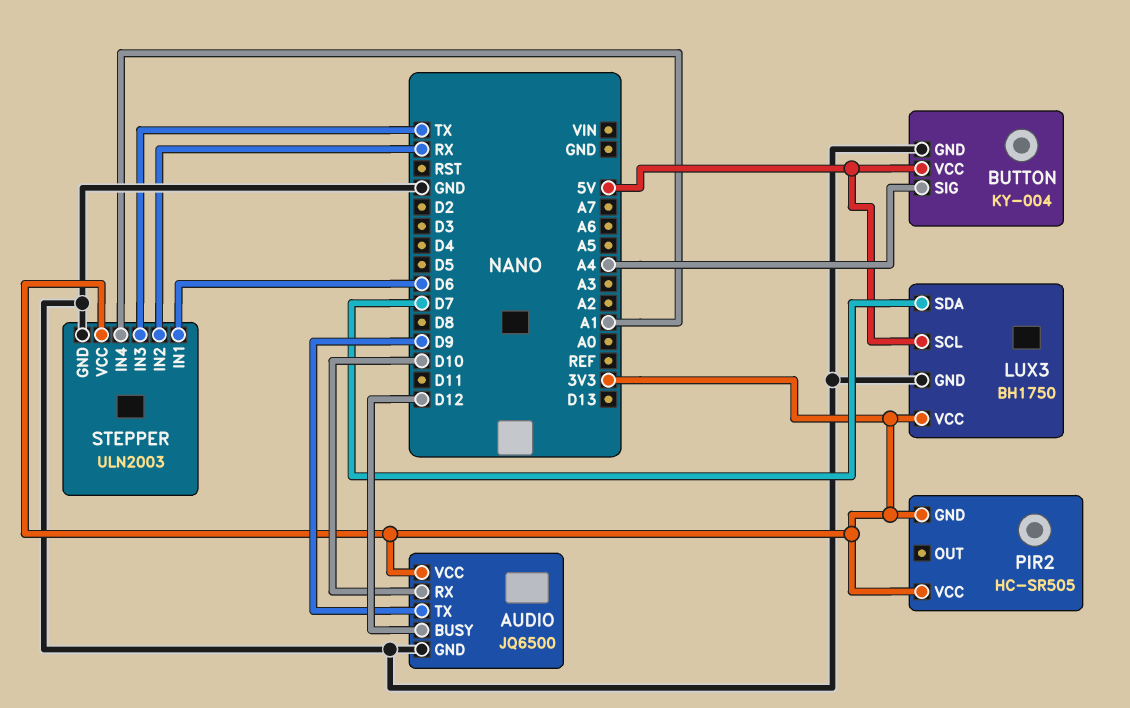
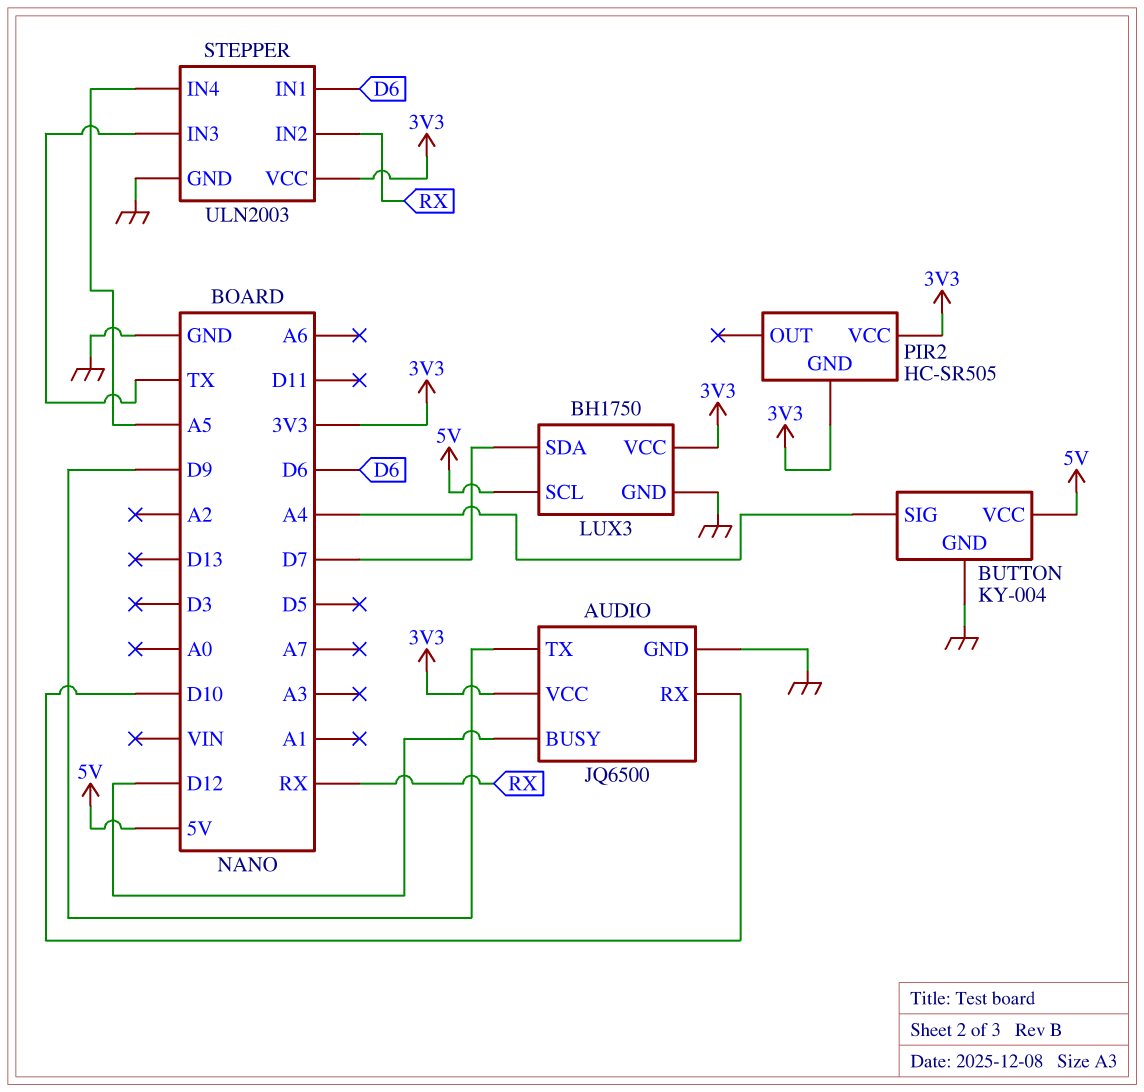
STEPPER pin IN4: A1 -> A5

